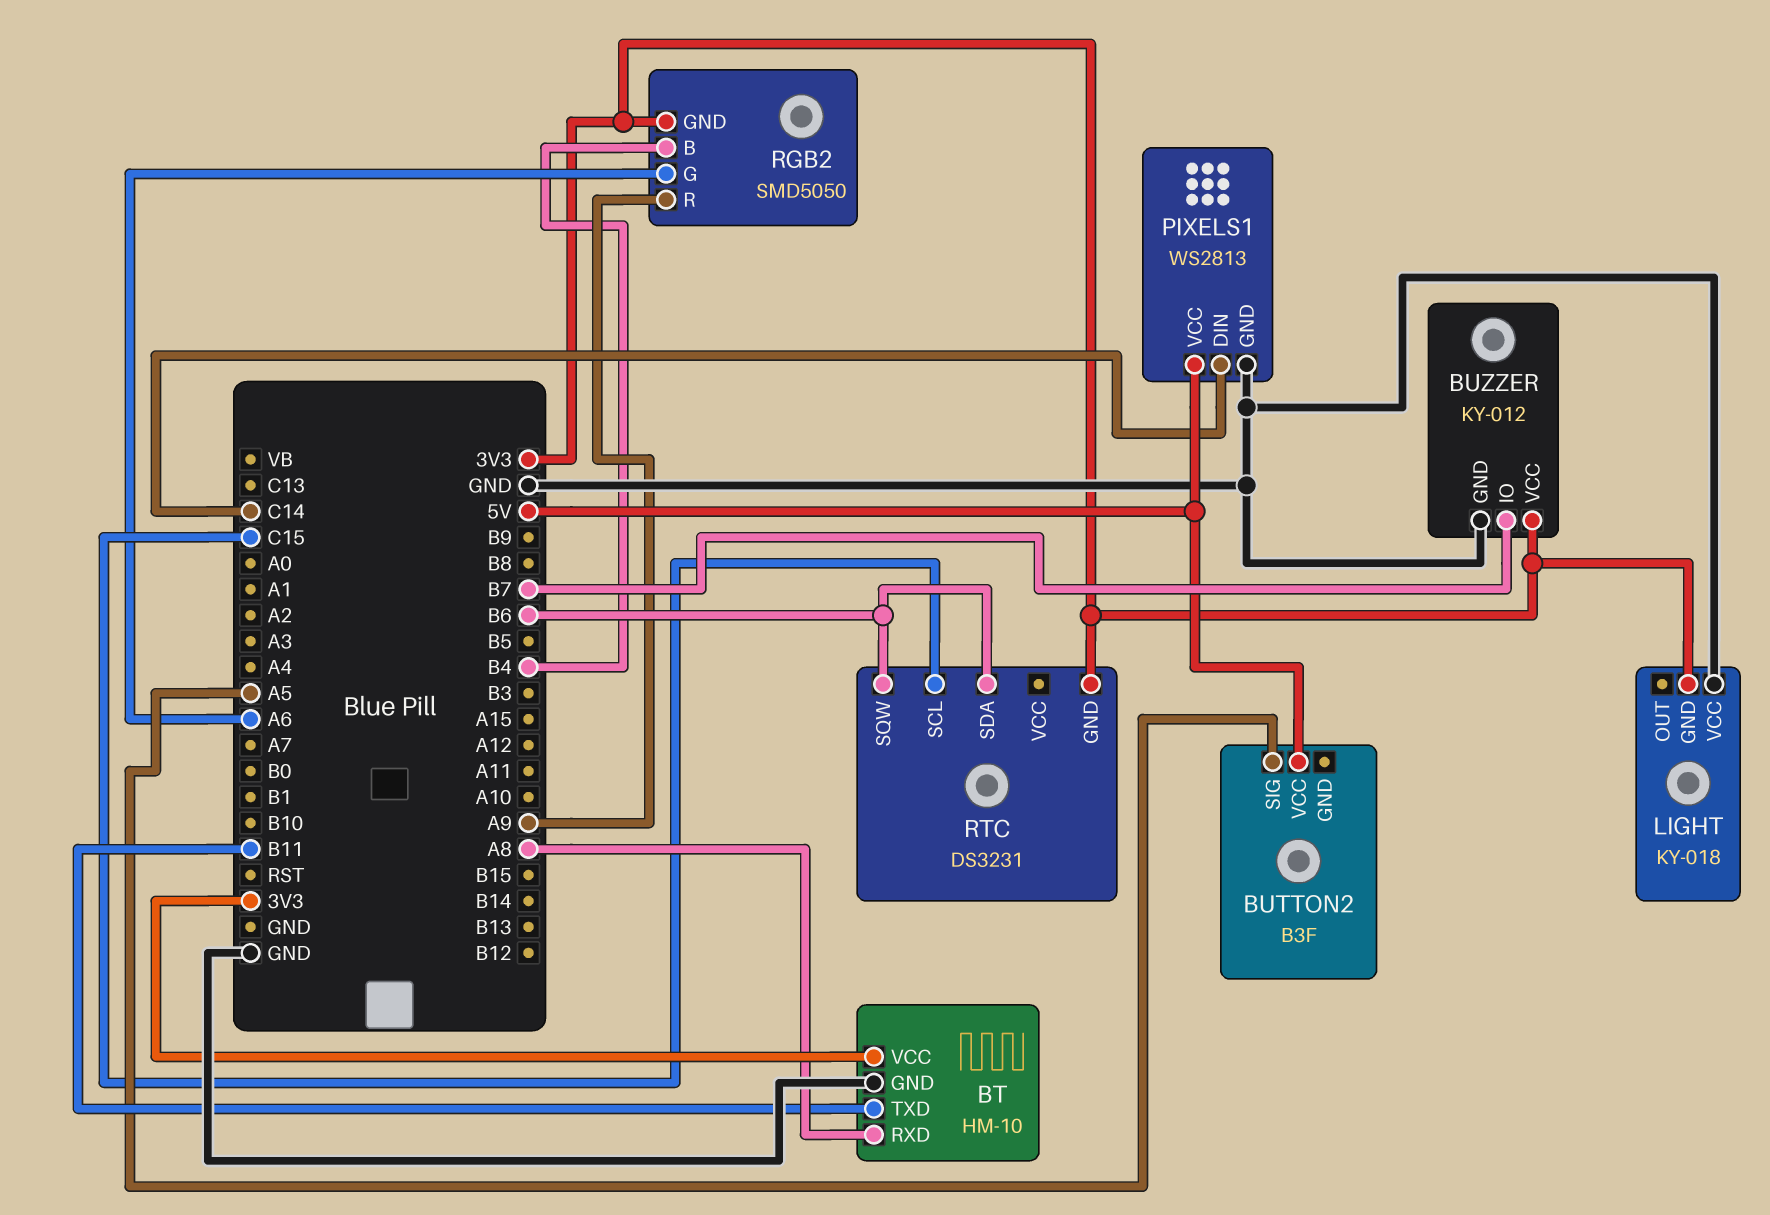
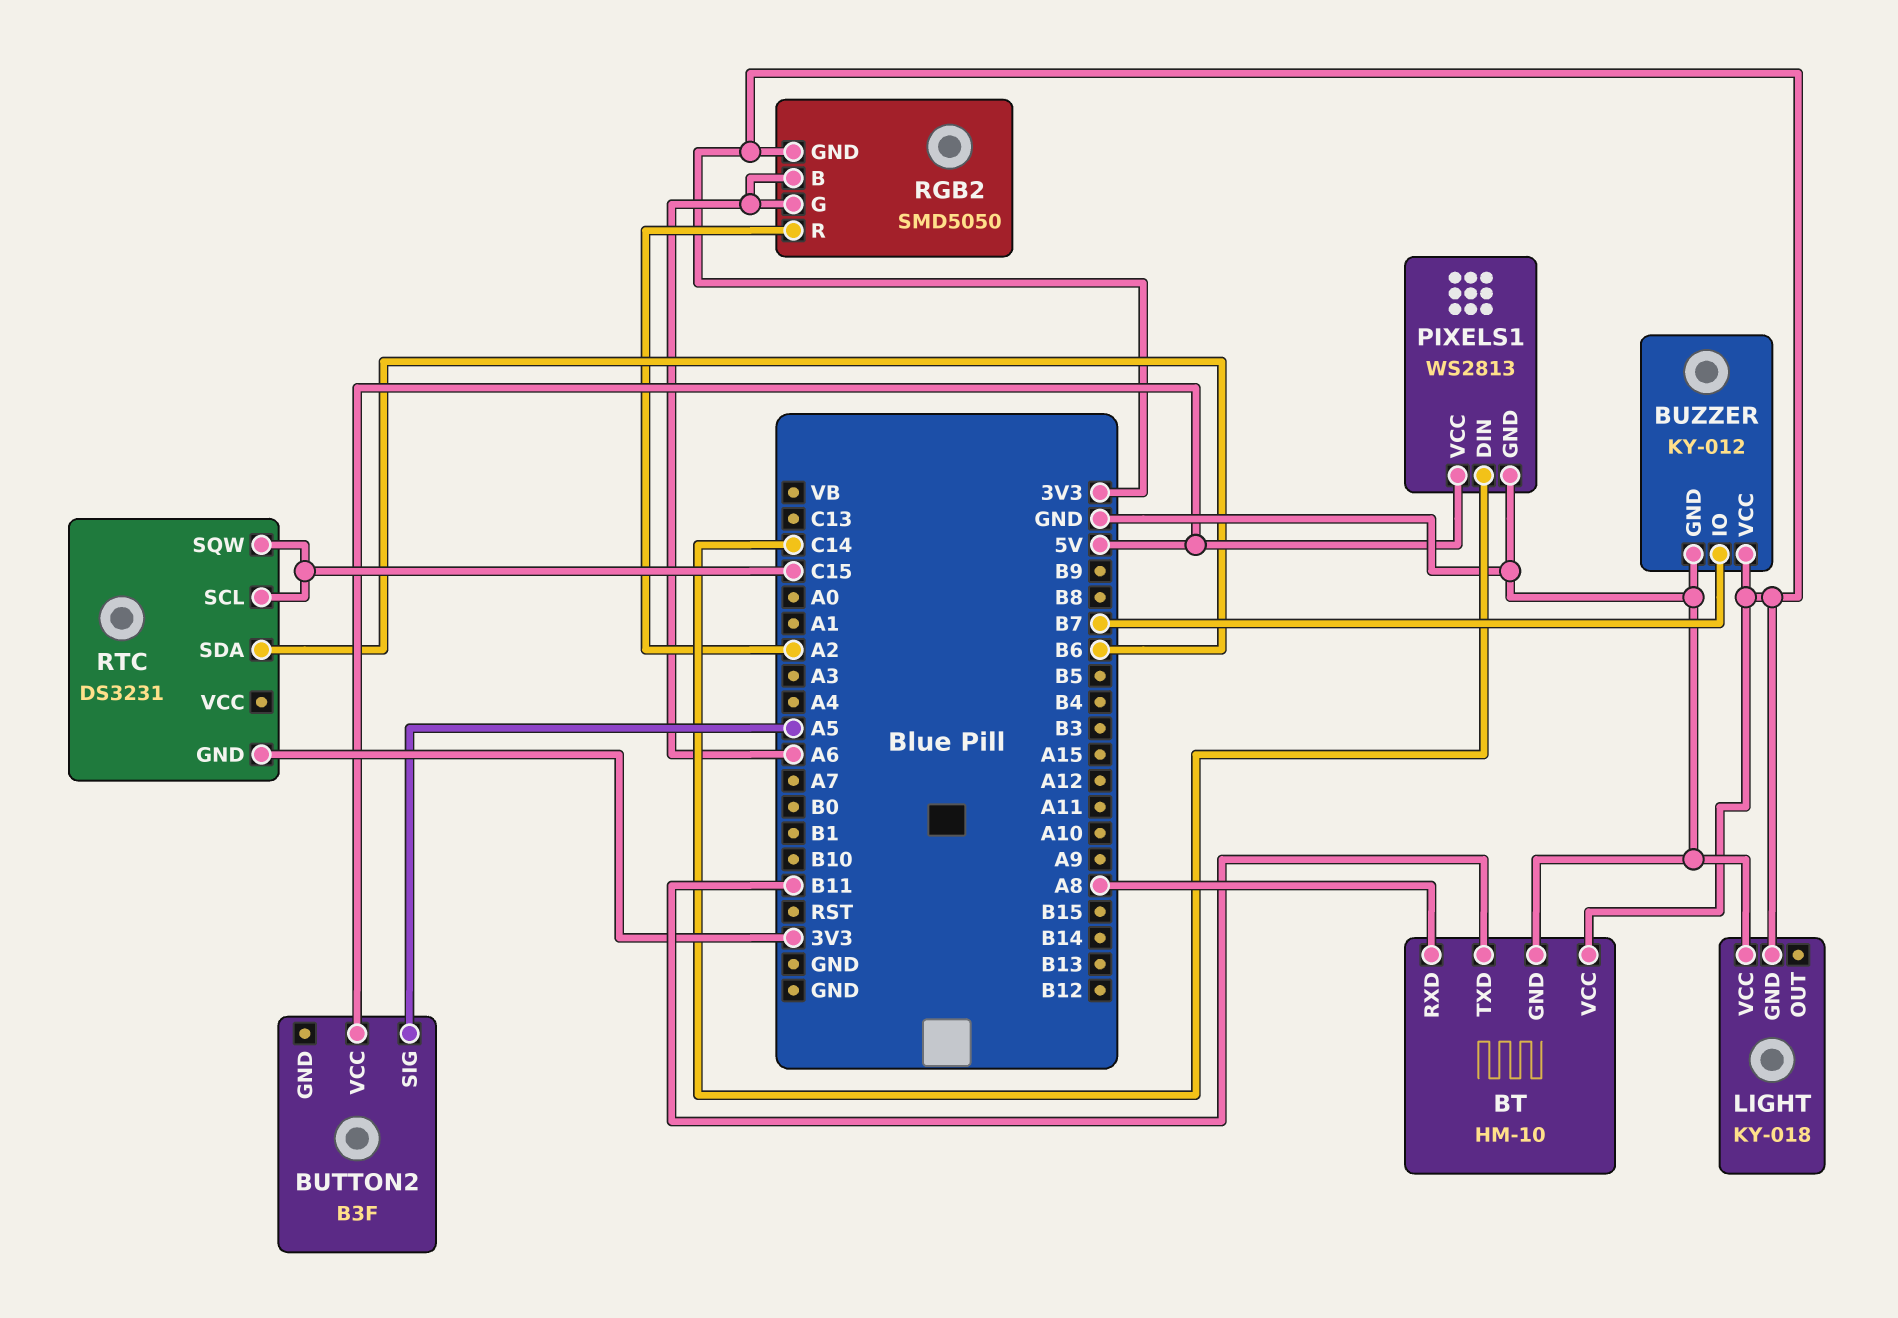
RGB2 pin B: B4 -> A6
RGB2 pin R: A9 -> A2
RTC pin SQW: B6 -> C15

